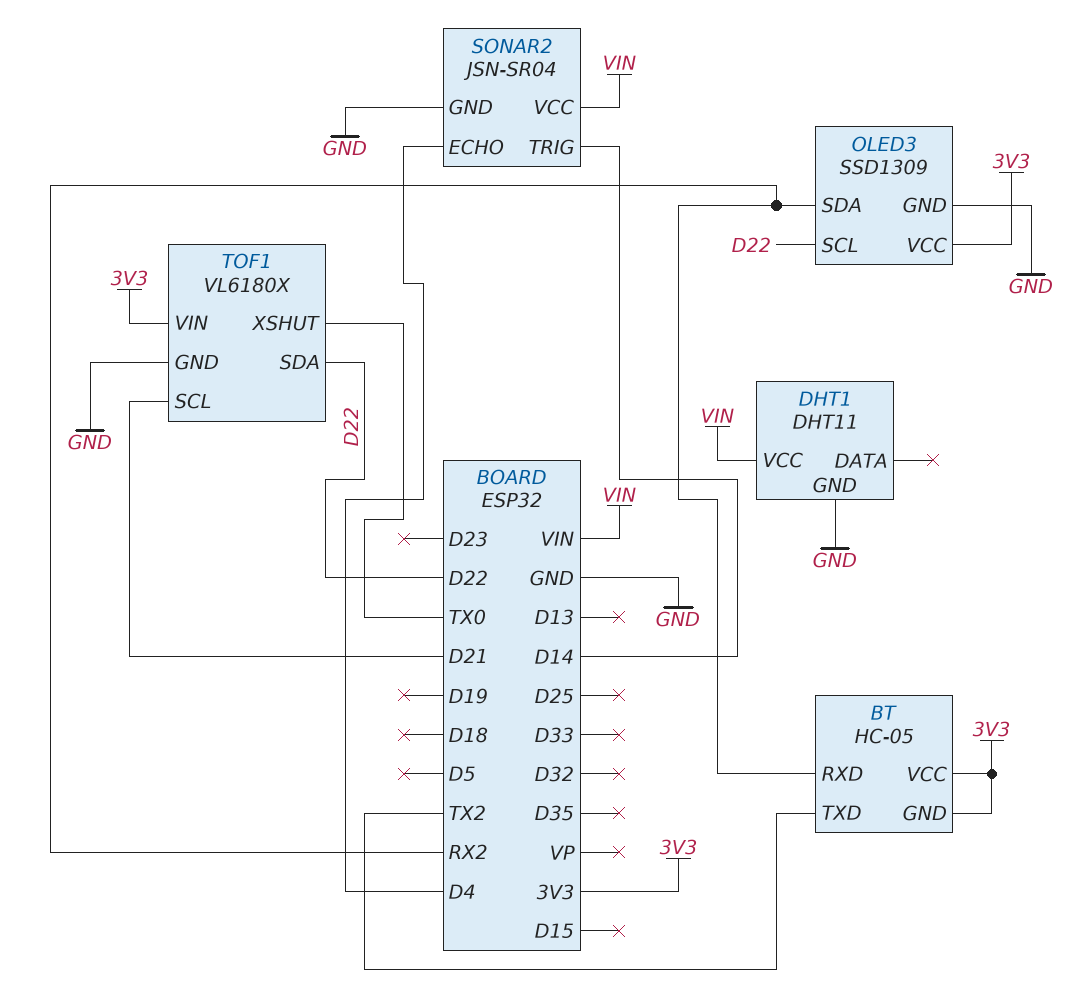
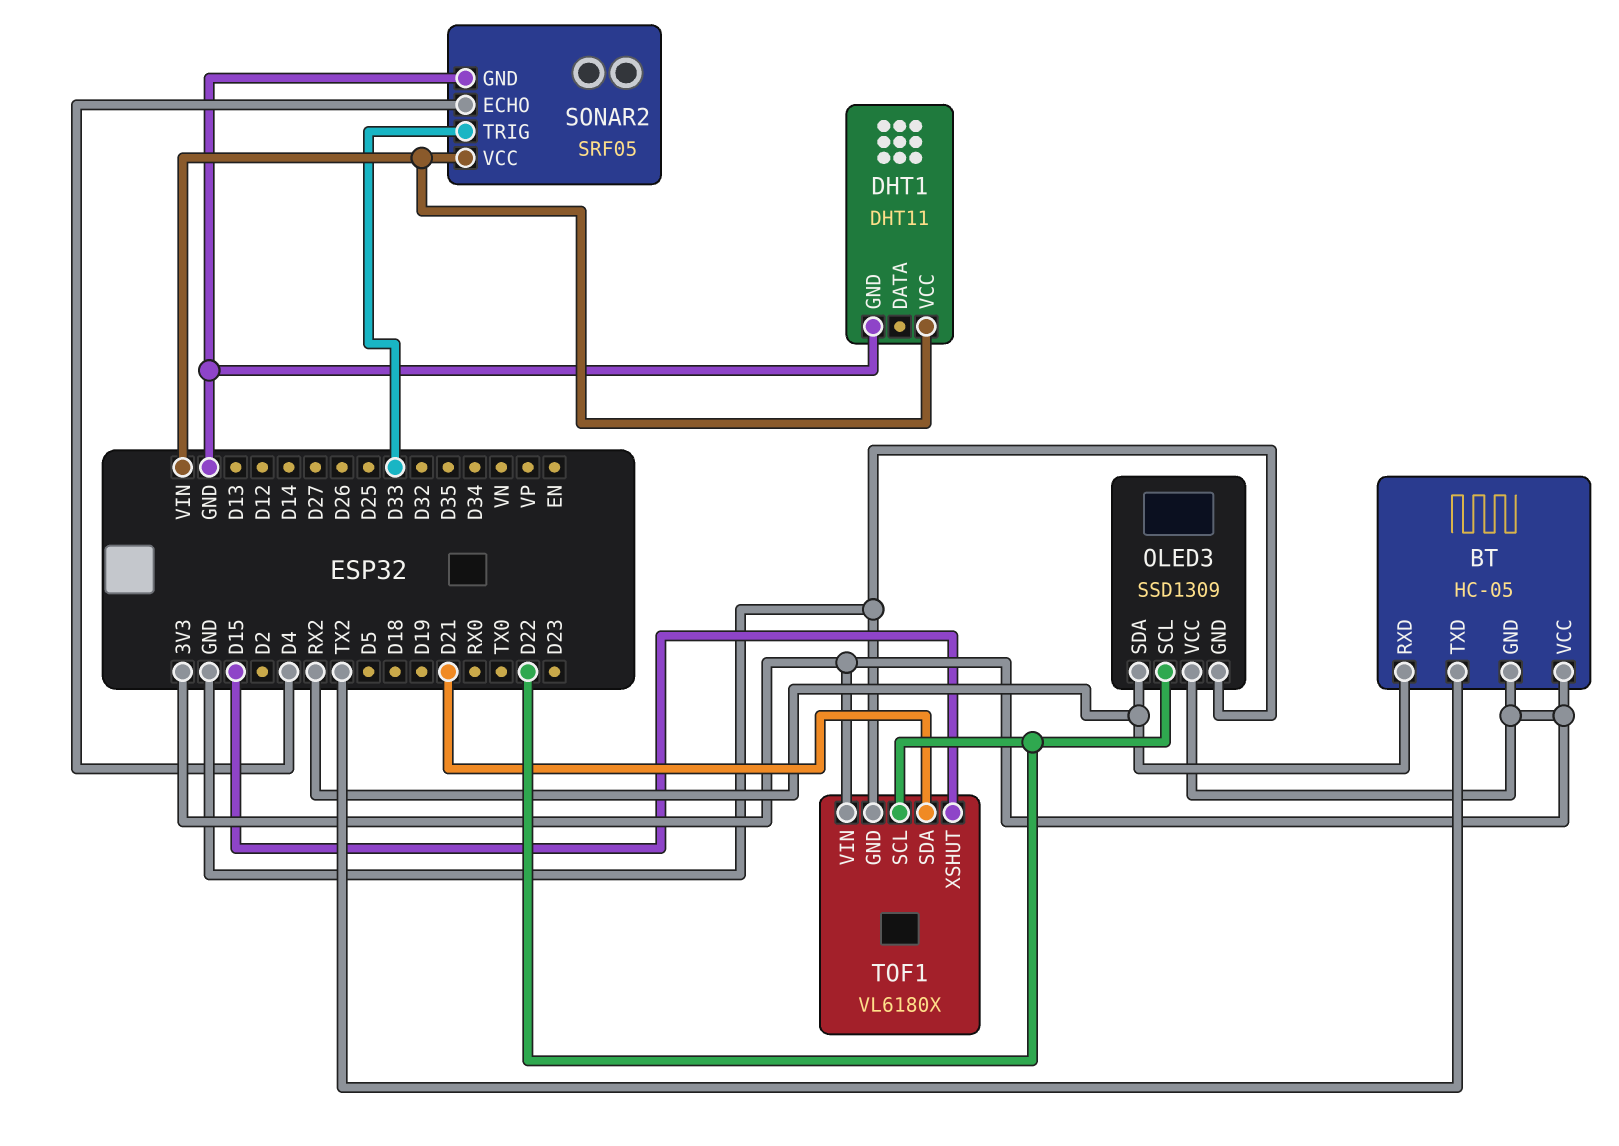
SONAR2: JSN-SR04 -> SRF05
SONAR2 pin TRIG: D14 -> D33
TOF1 pin SCL: D21 -> D22
TOF1 pin SDA: D22 -> D21
TOF1 pin XSHUT: TX0 -> D15

